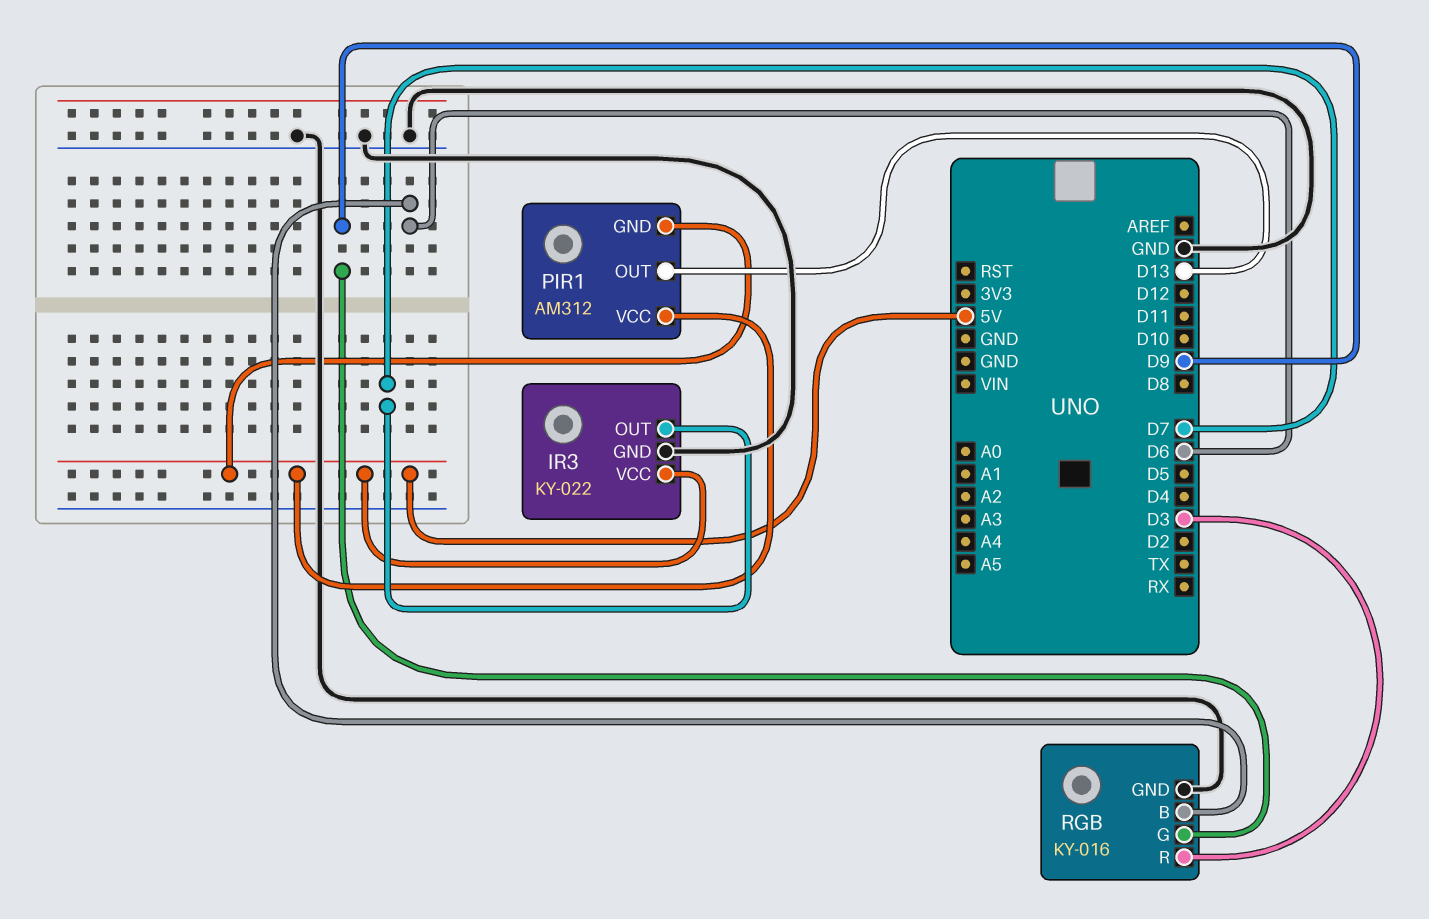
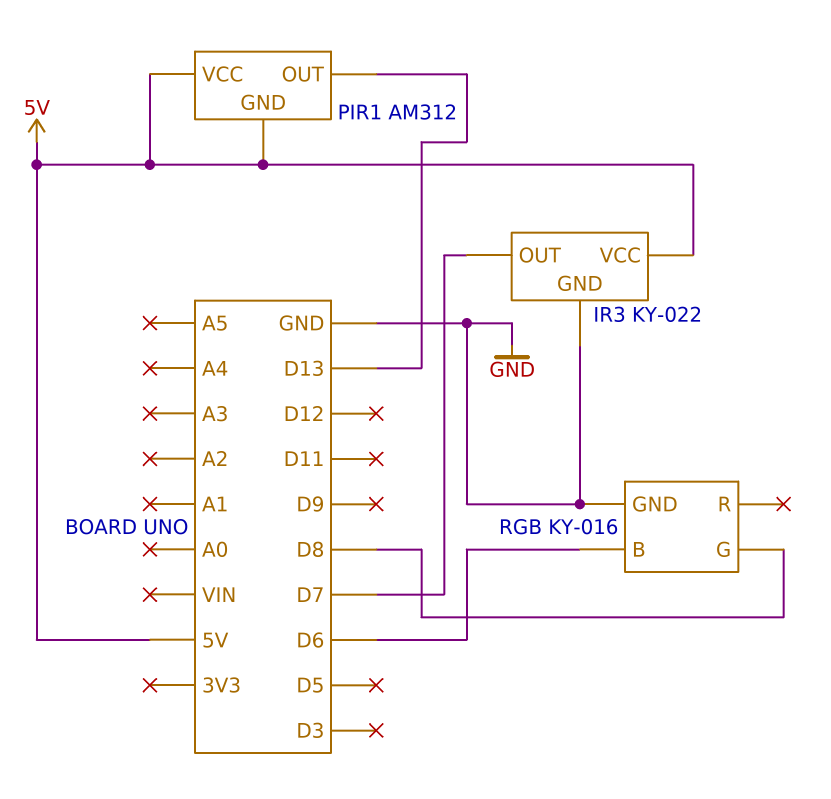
RGB pin G: D9 -> D8
RGB pin R: D3 -> none

